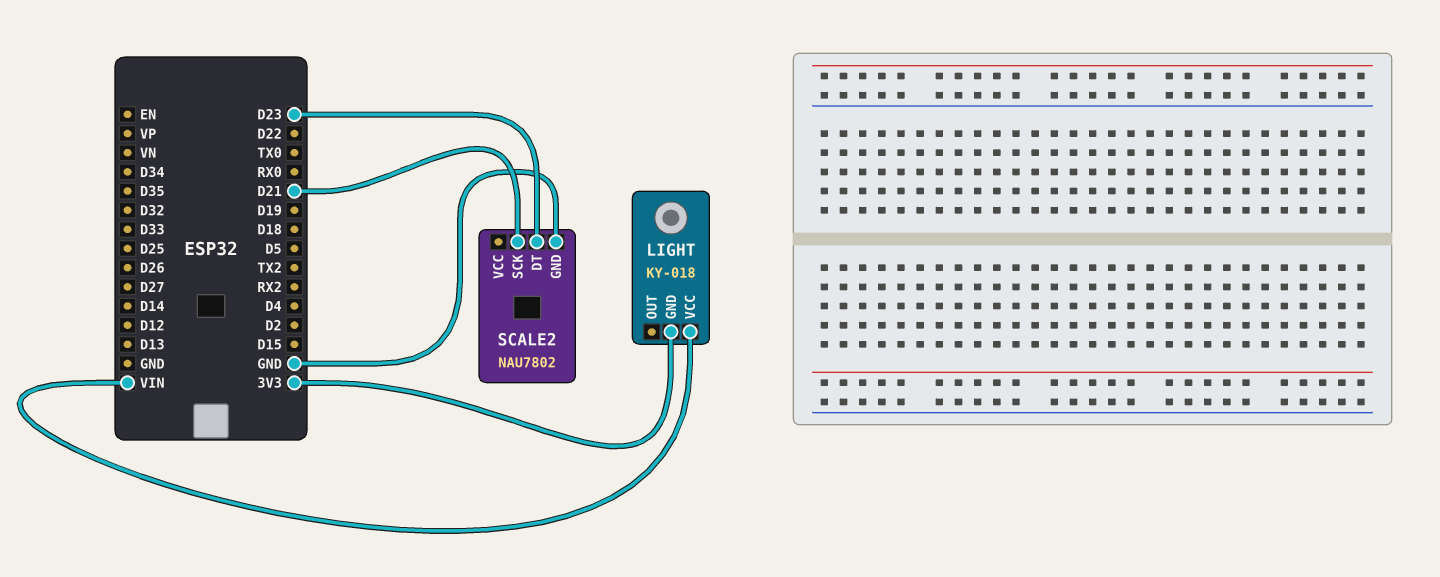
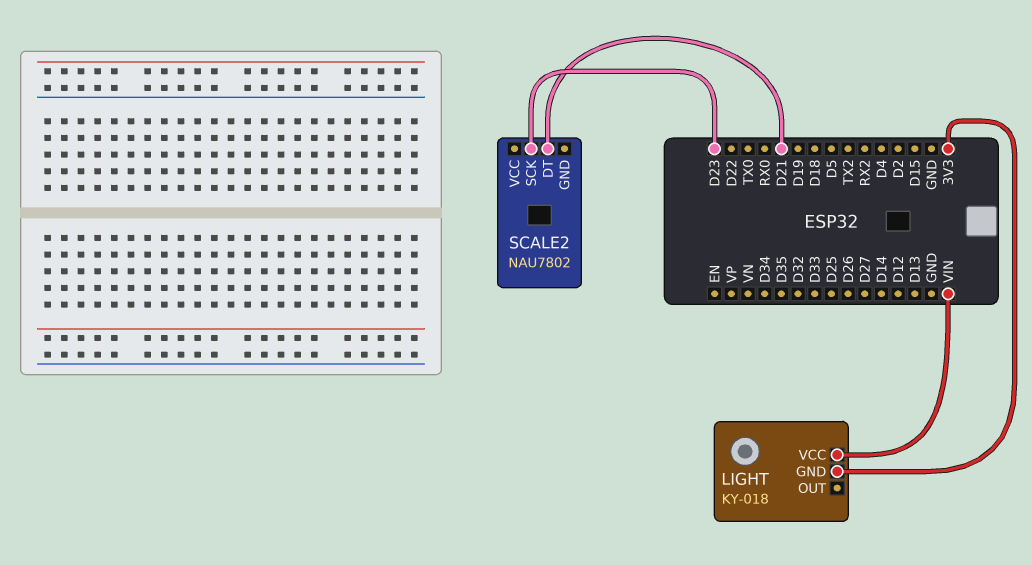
SCALE2 pin DT: D23 -> D21
SCALE2 pin GND: GND -> none
SCALE2 pin SCK: D21 -> D23

